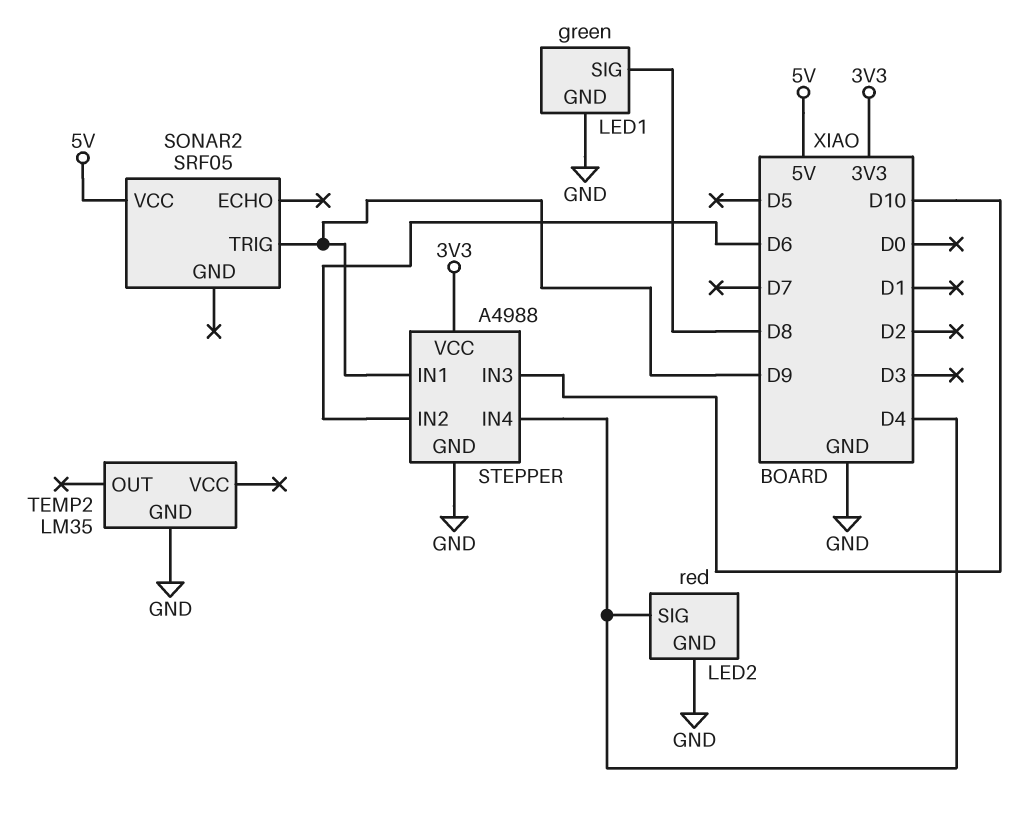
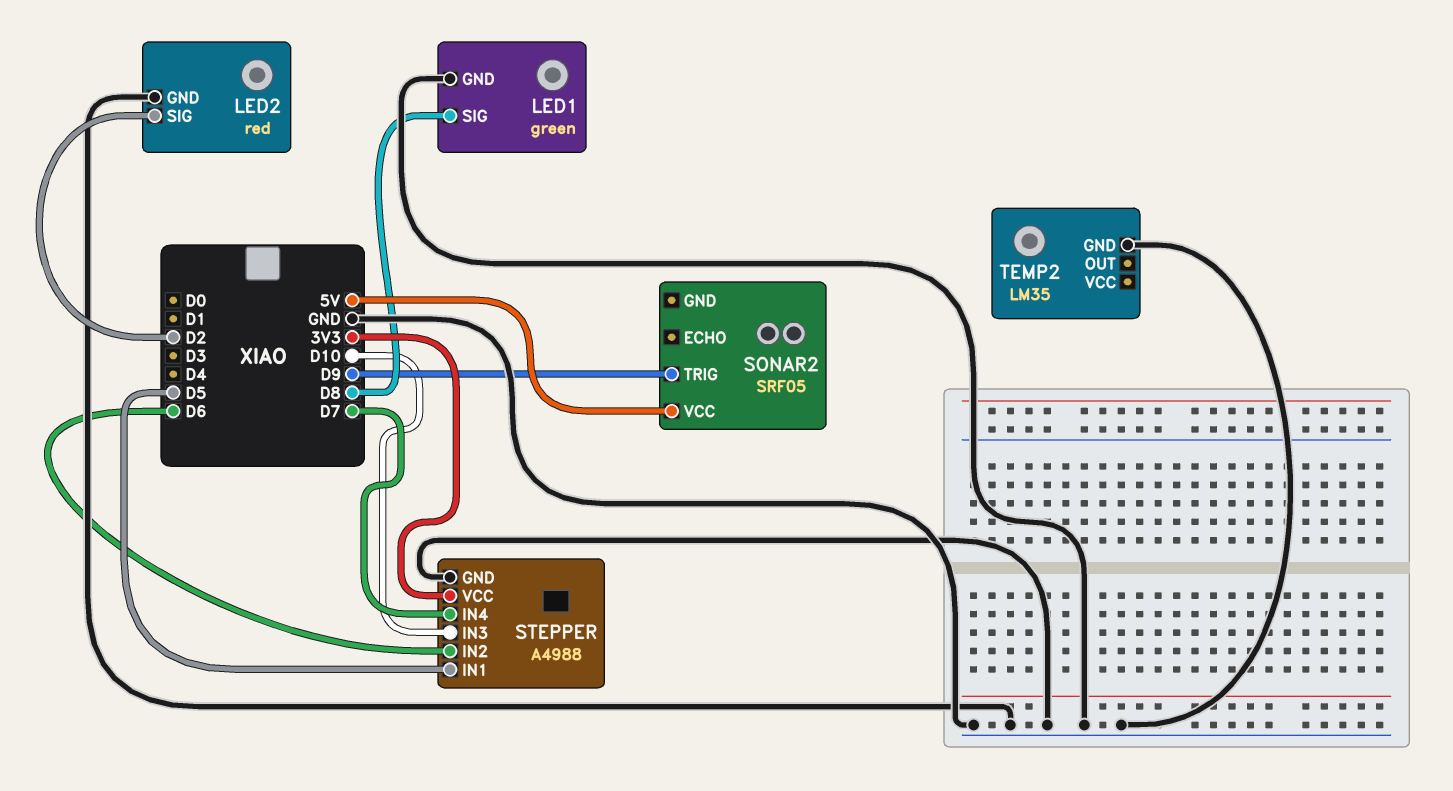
LED2 pin SIG: D4 -> D2
STEPPER pin IN1: D9 -> D5
STEPPER pin IN4: D4 -> D7

